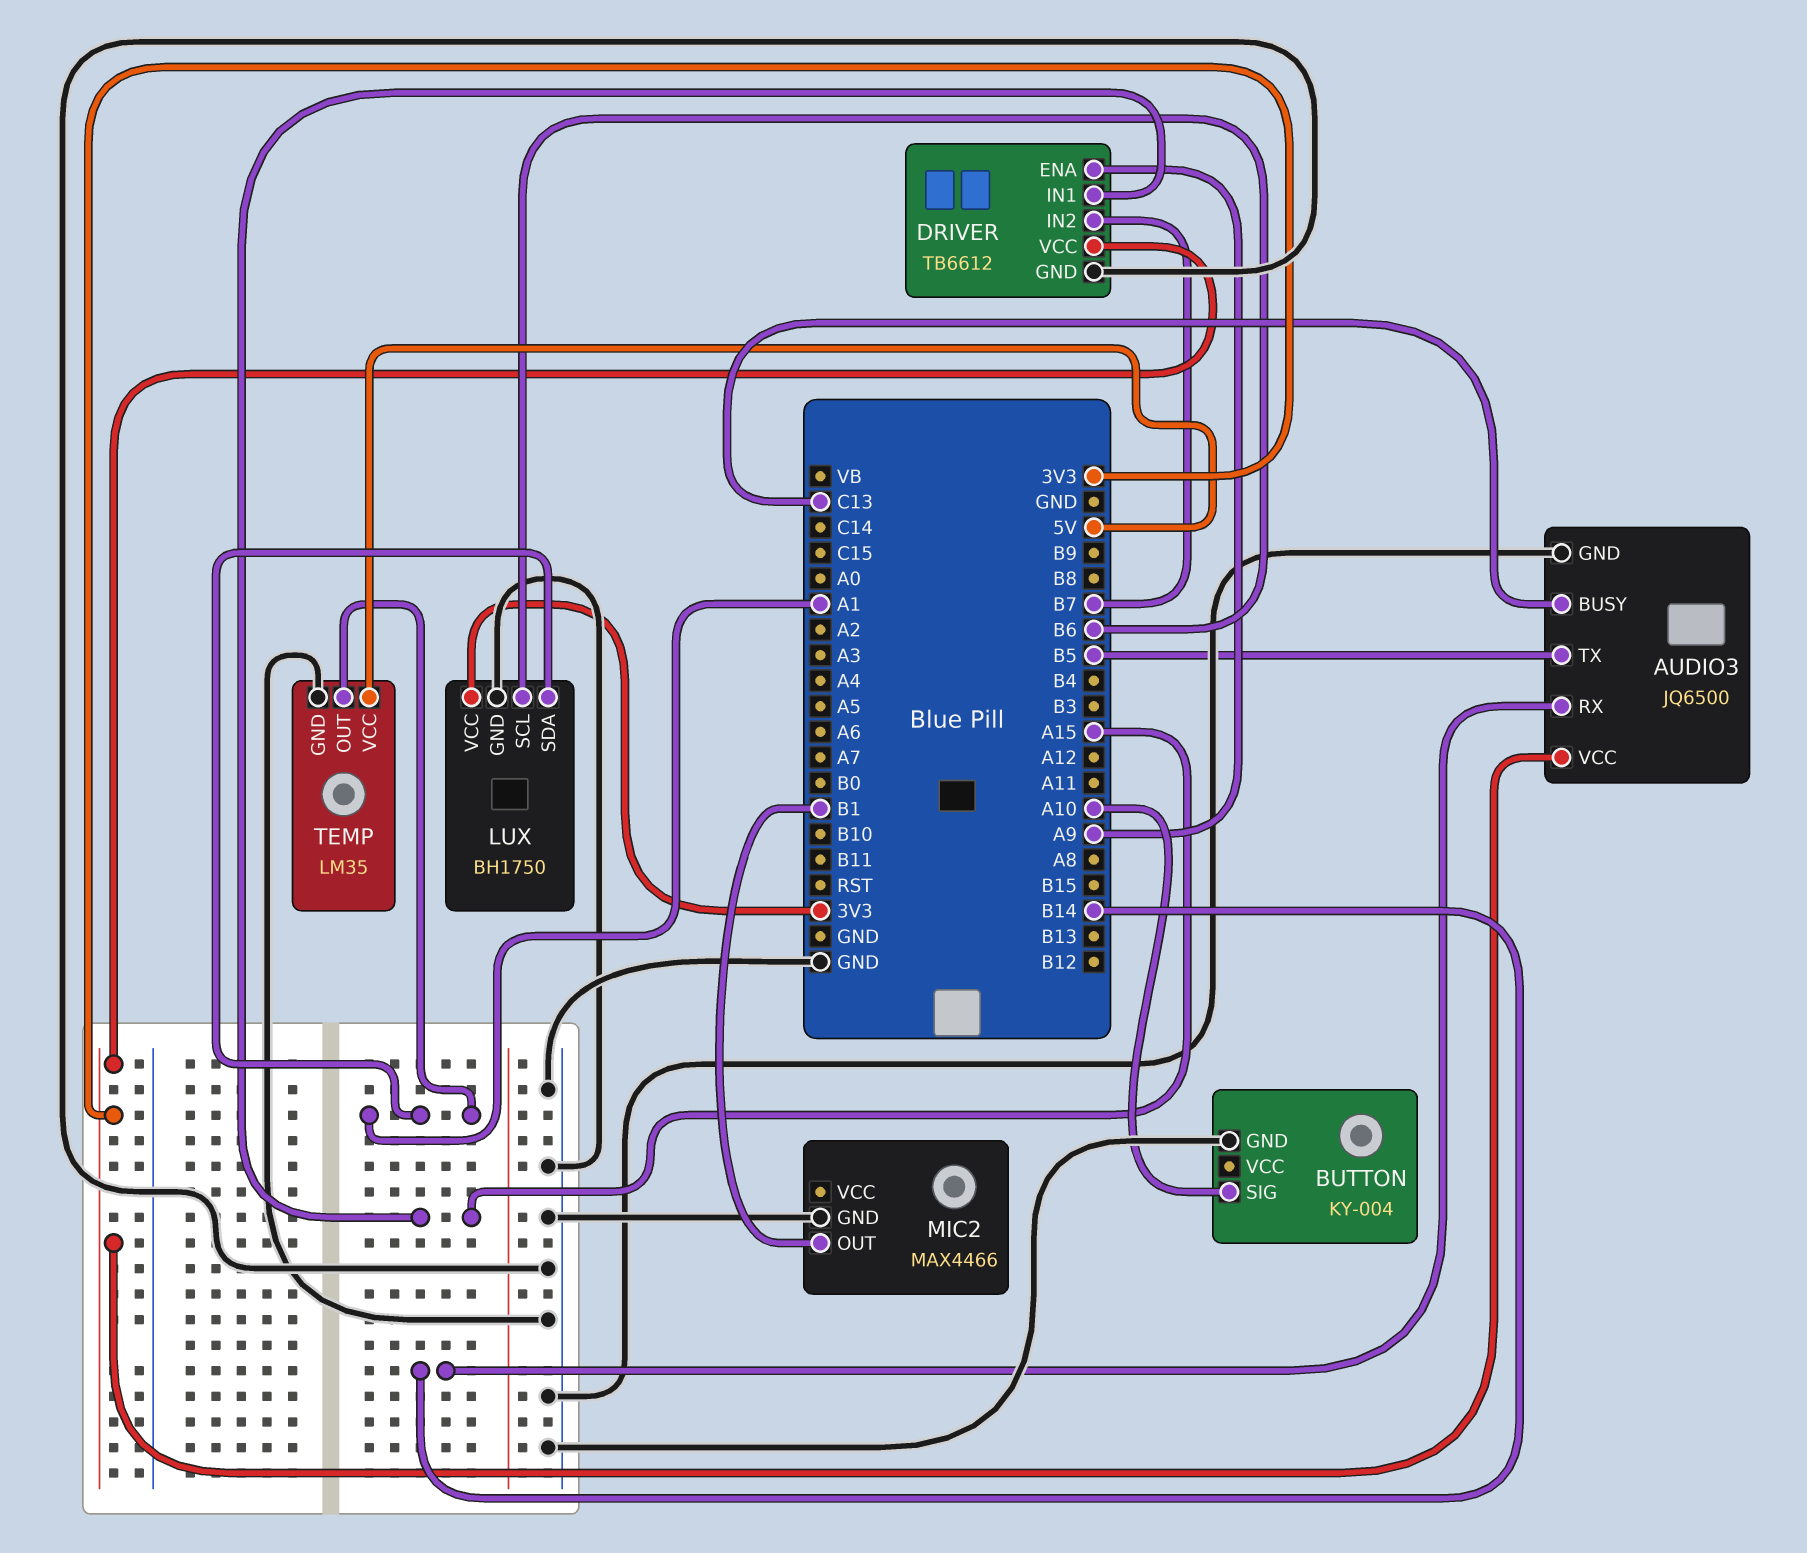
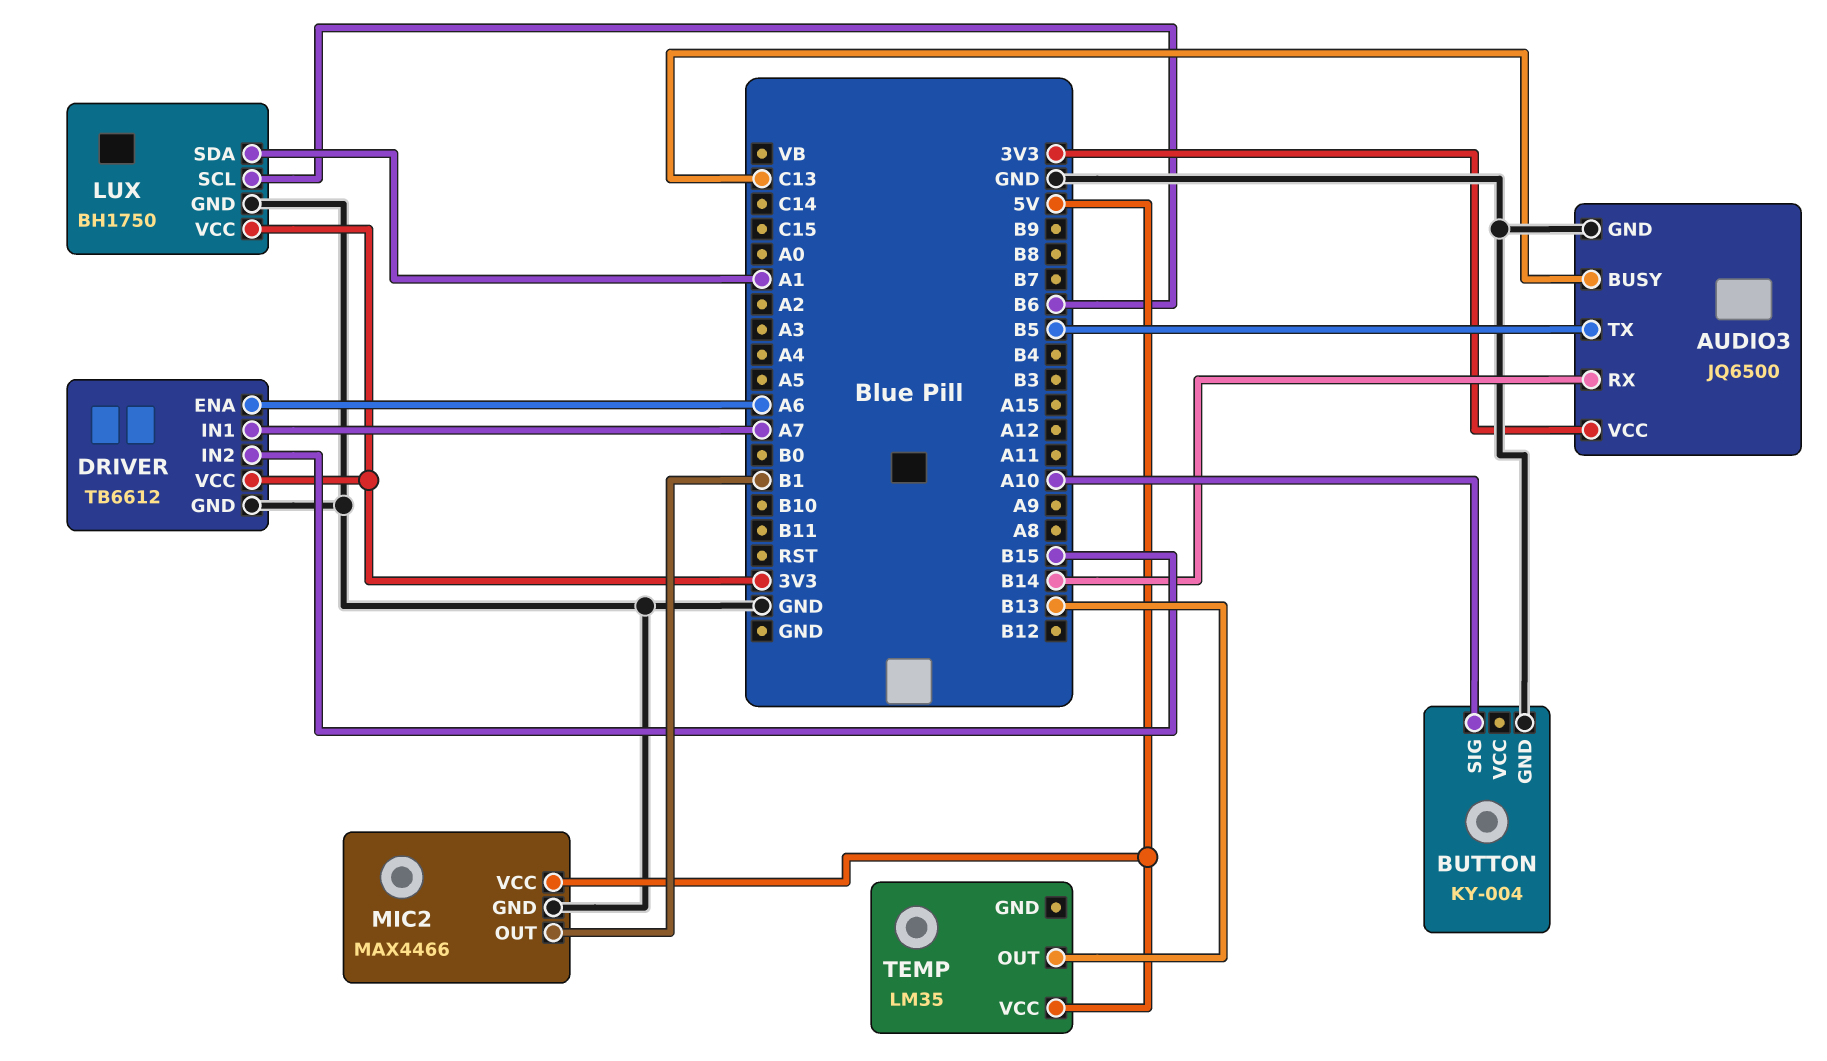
DRIVER pin ENA: A9 -> A6
DRIVER pin IN1: A15 -> A7
DRIVER pin IN2: B7 -> B15
MIC2 pin VCC: none -> 5V
TEMP pin GND: GND -> none
TEMP pin OUT: A1 -> B13

